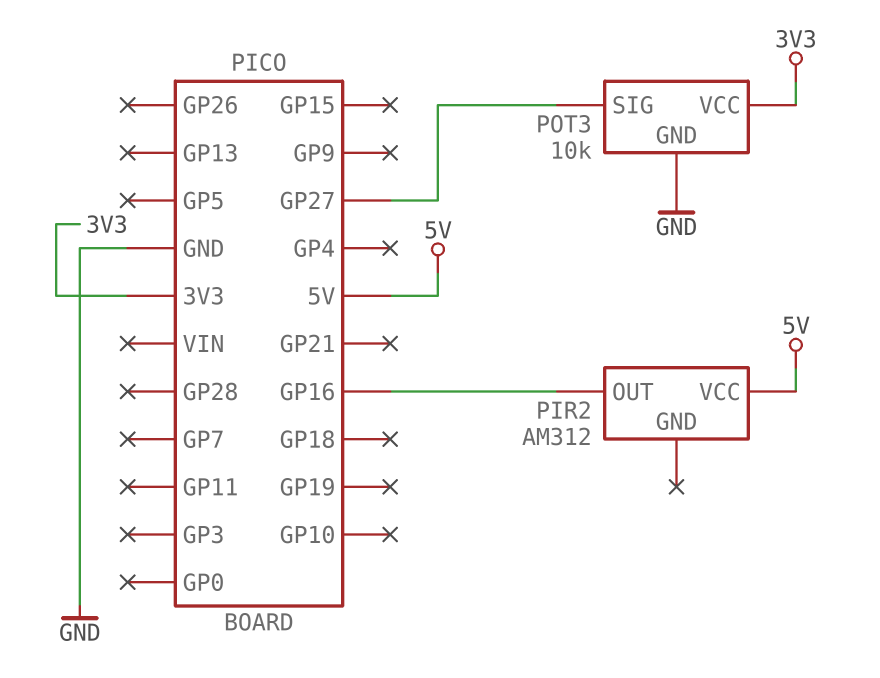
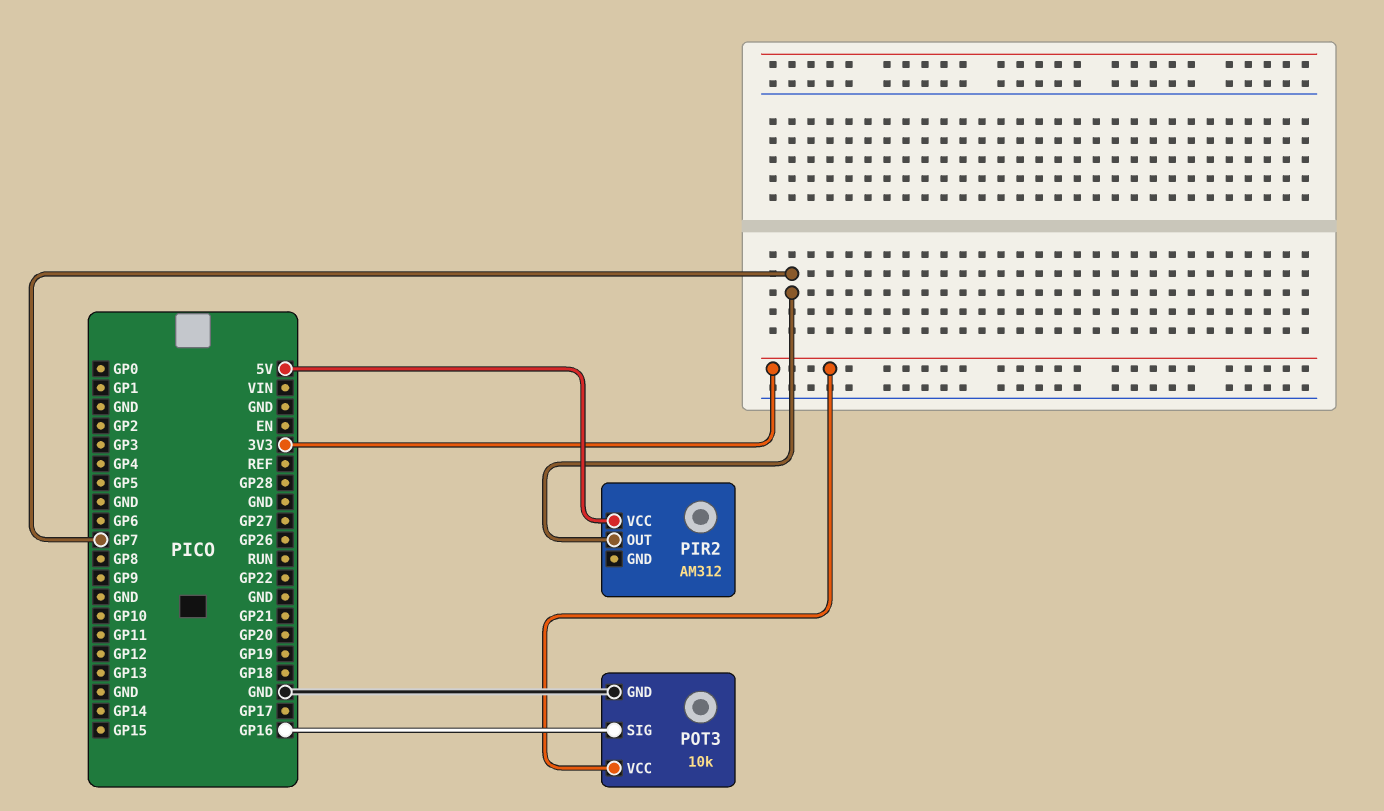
PIR2 pin OUT: GP16 -> GP7
POT3 pin SIG: GP27 -> GP16

